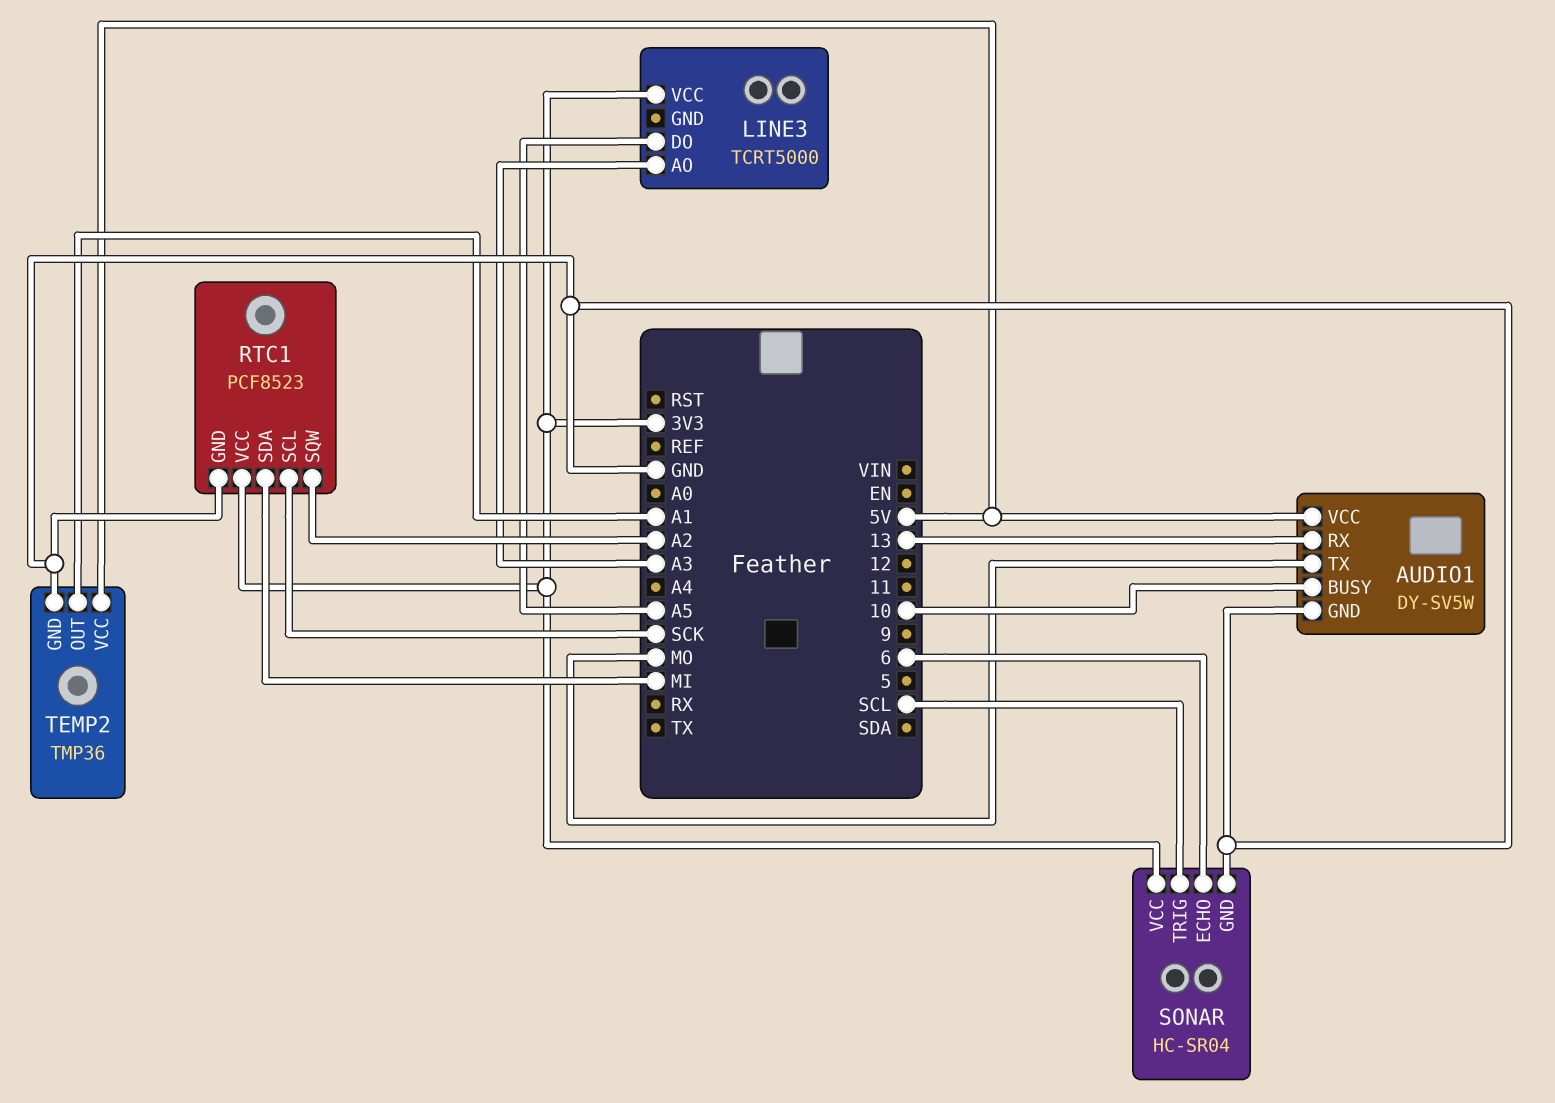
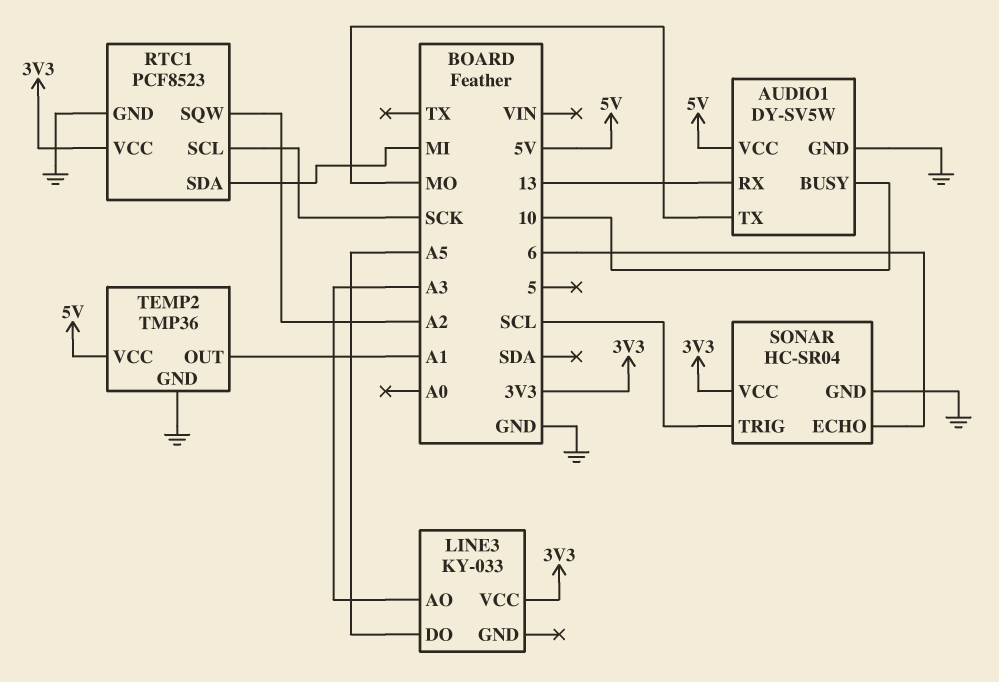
LINE3: TCRT5000 -> KY-033

